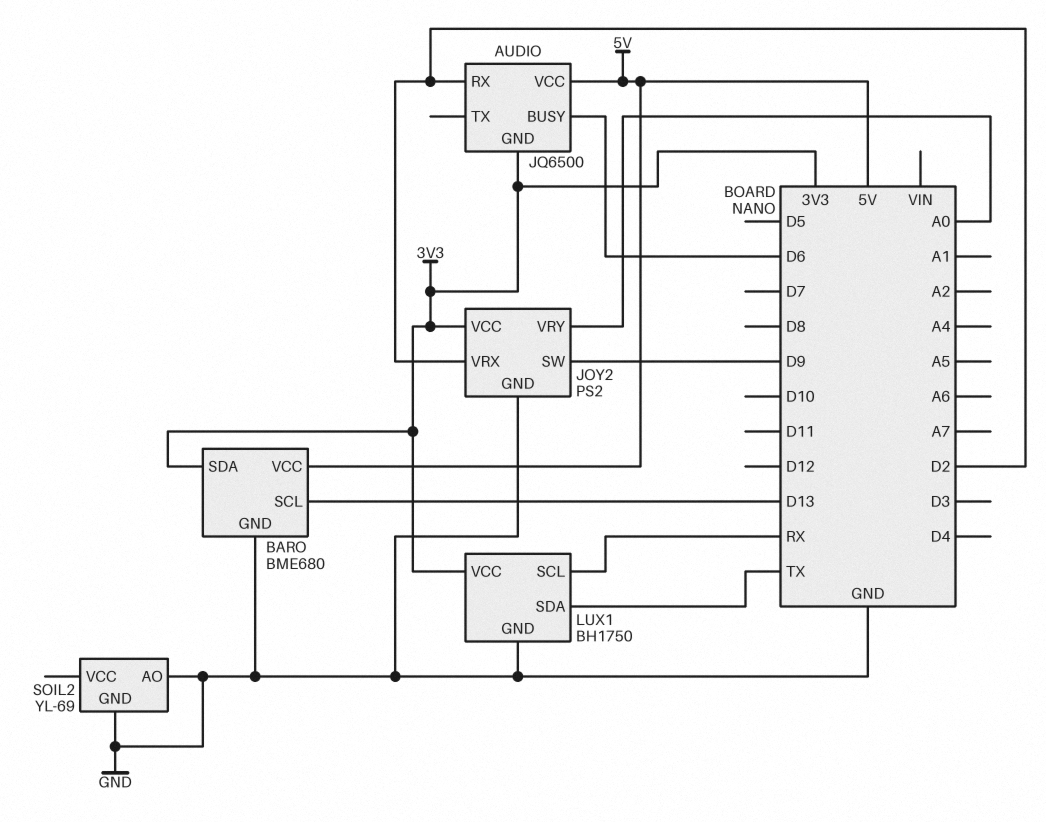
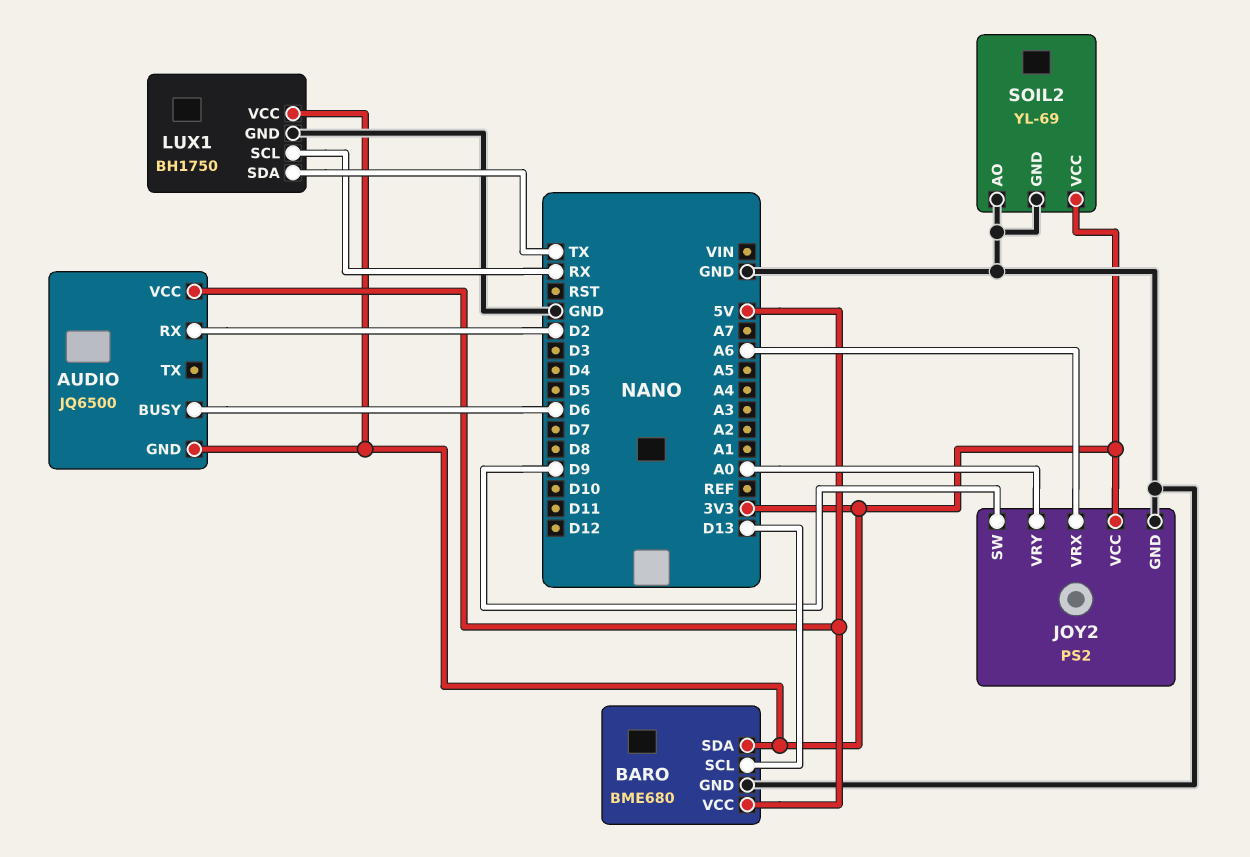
JOY2 pin VRX: D2 -> A6
SOIL2 pin VCC: none -> 3V3

